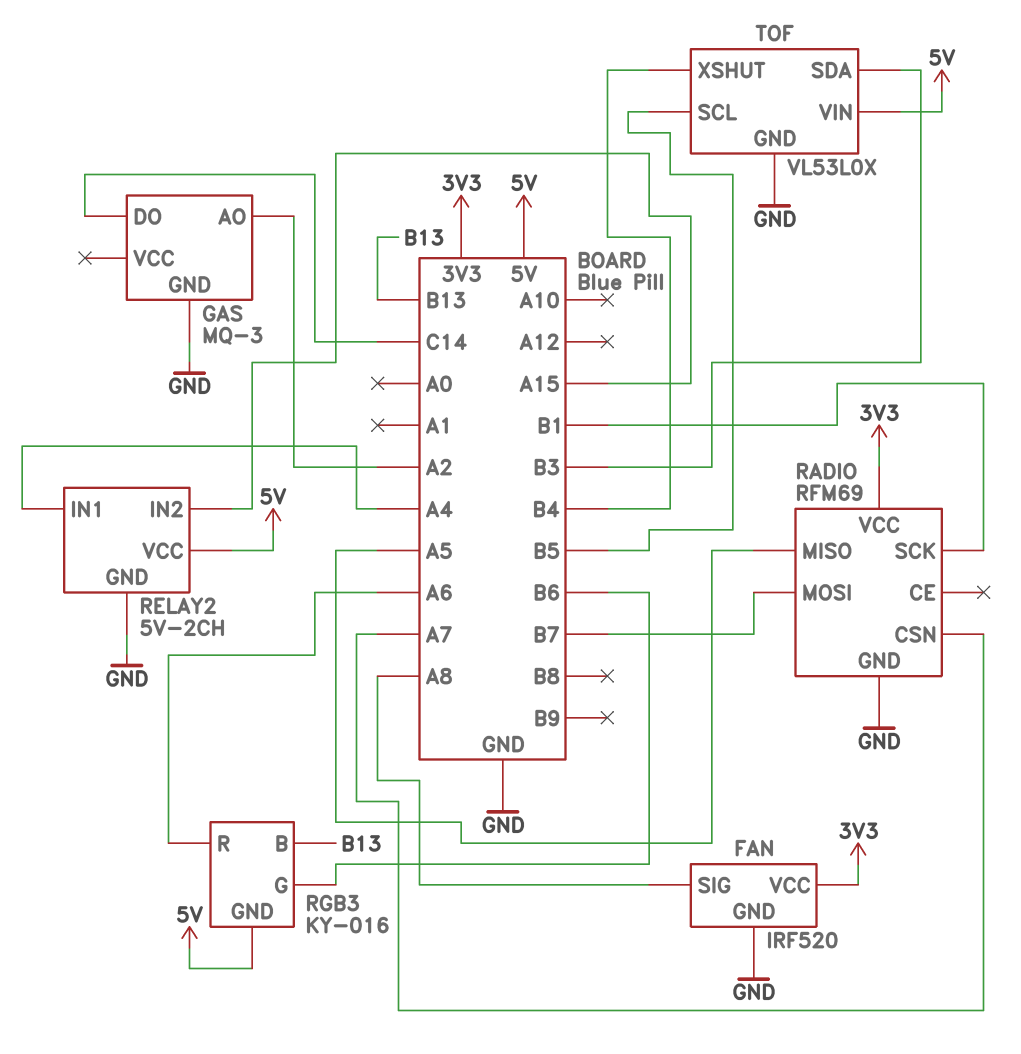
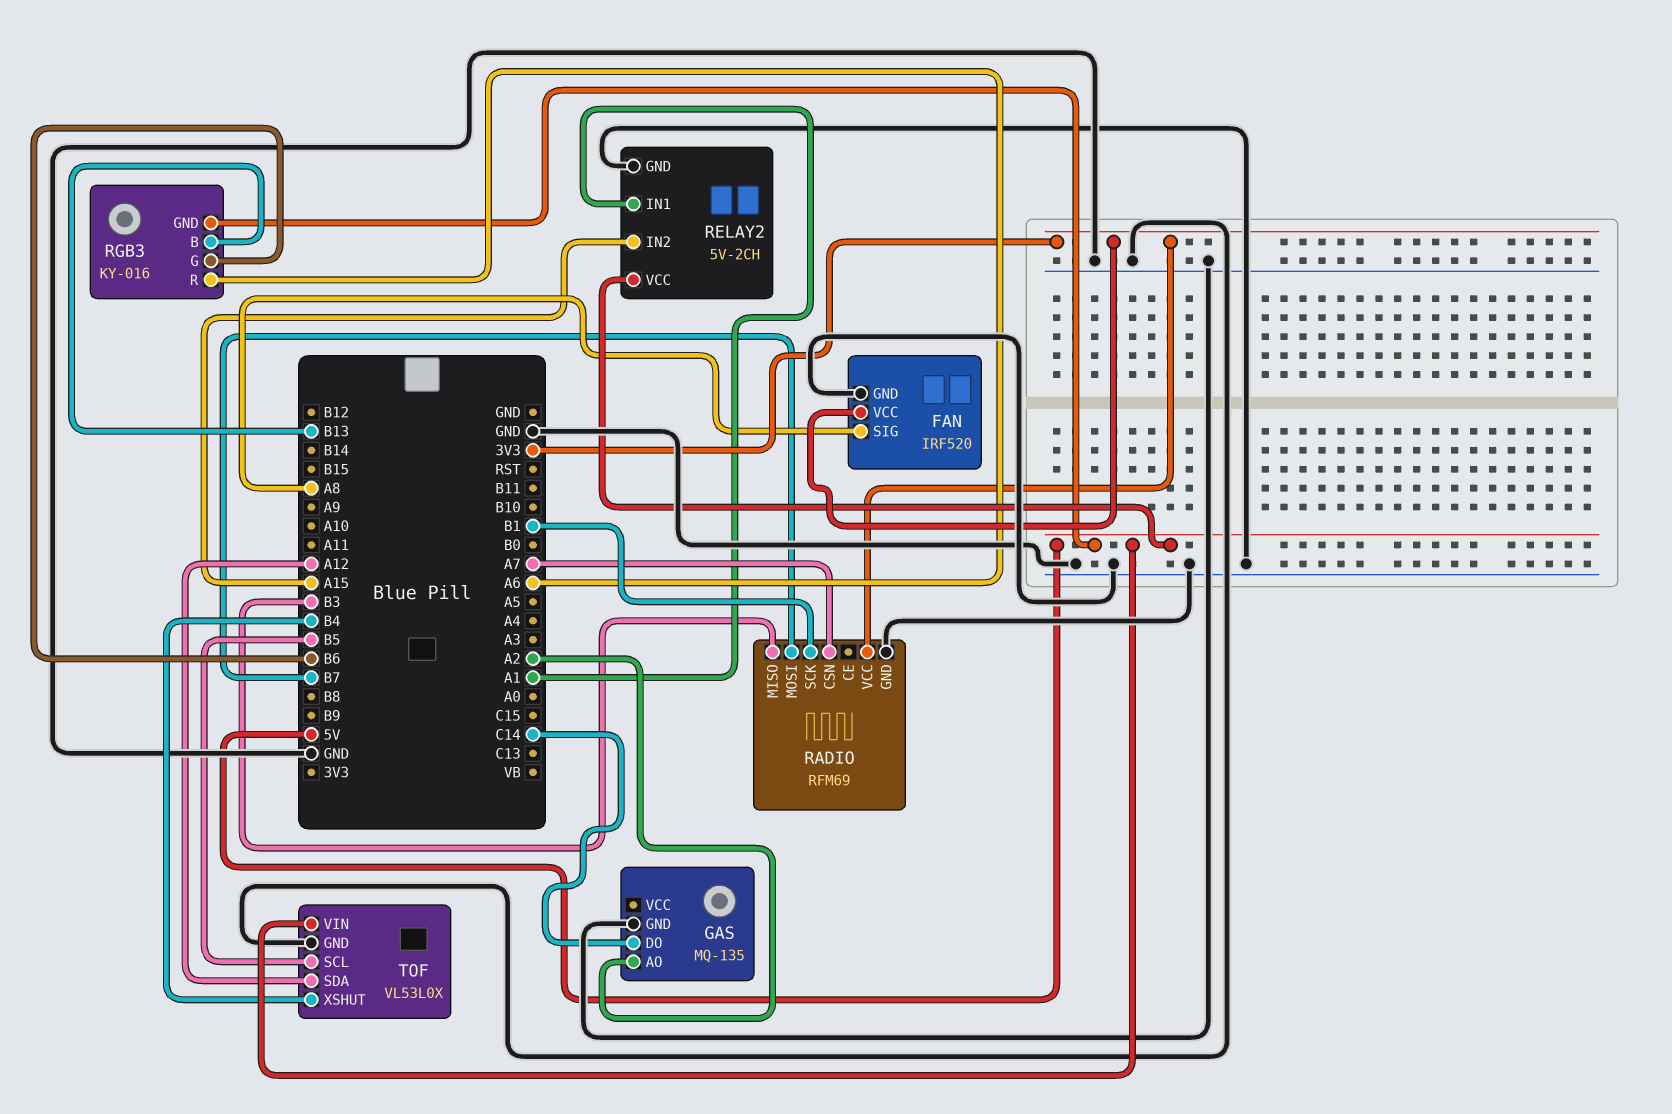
GAS: MQ-3 -> MQ-135
RADIO pin MISO: A5 -> B3
RELAY2 pin IN1: A4 -> A1
TOF pin SDA: B3 -> A12

